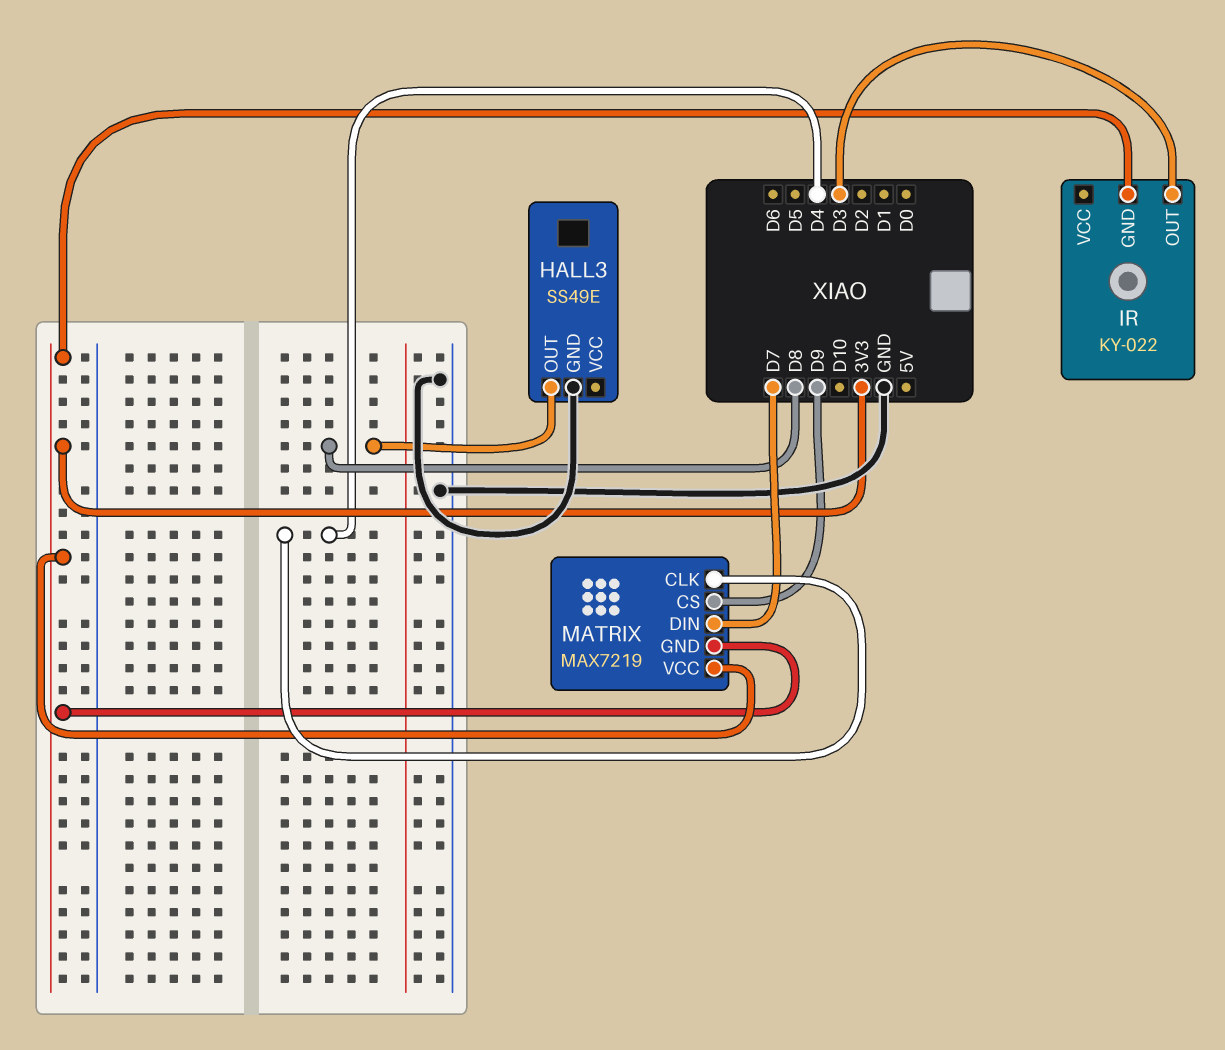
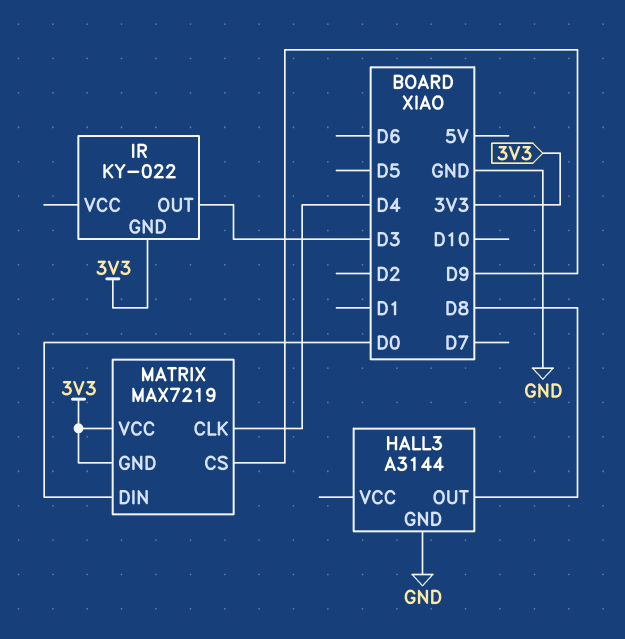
HALL3: SS49E -> A3144
MATRIX pin DIN: D7 -> D0

